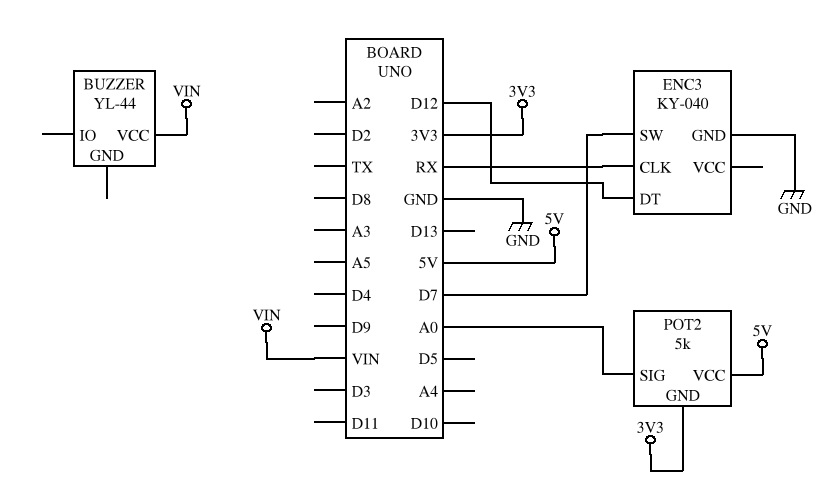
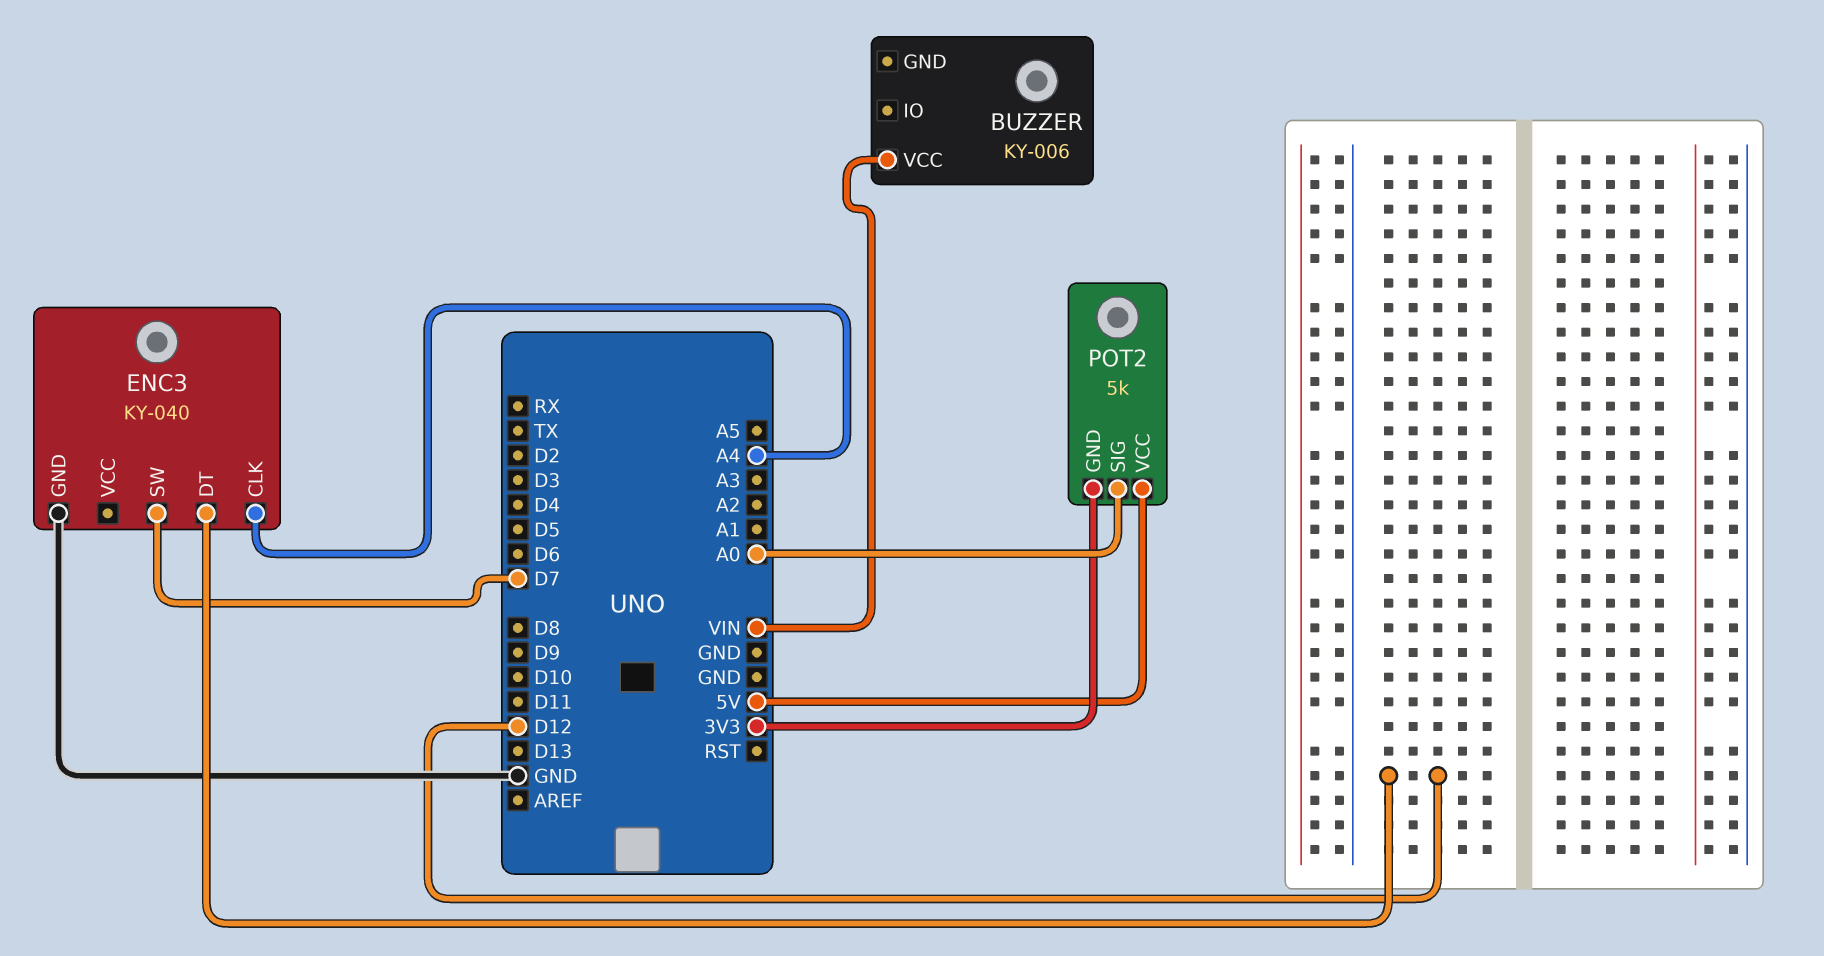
BUZZER: YL-44 -> KY-006
ENC3 pin CLK: RX -> A4

